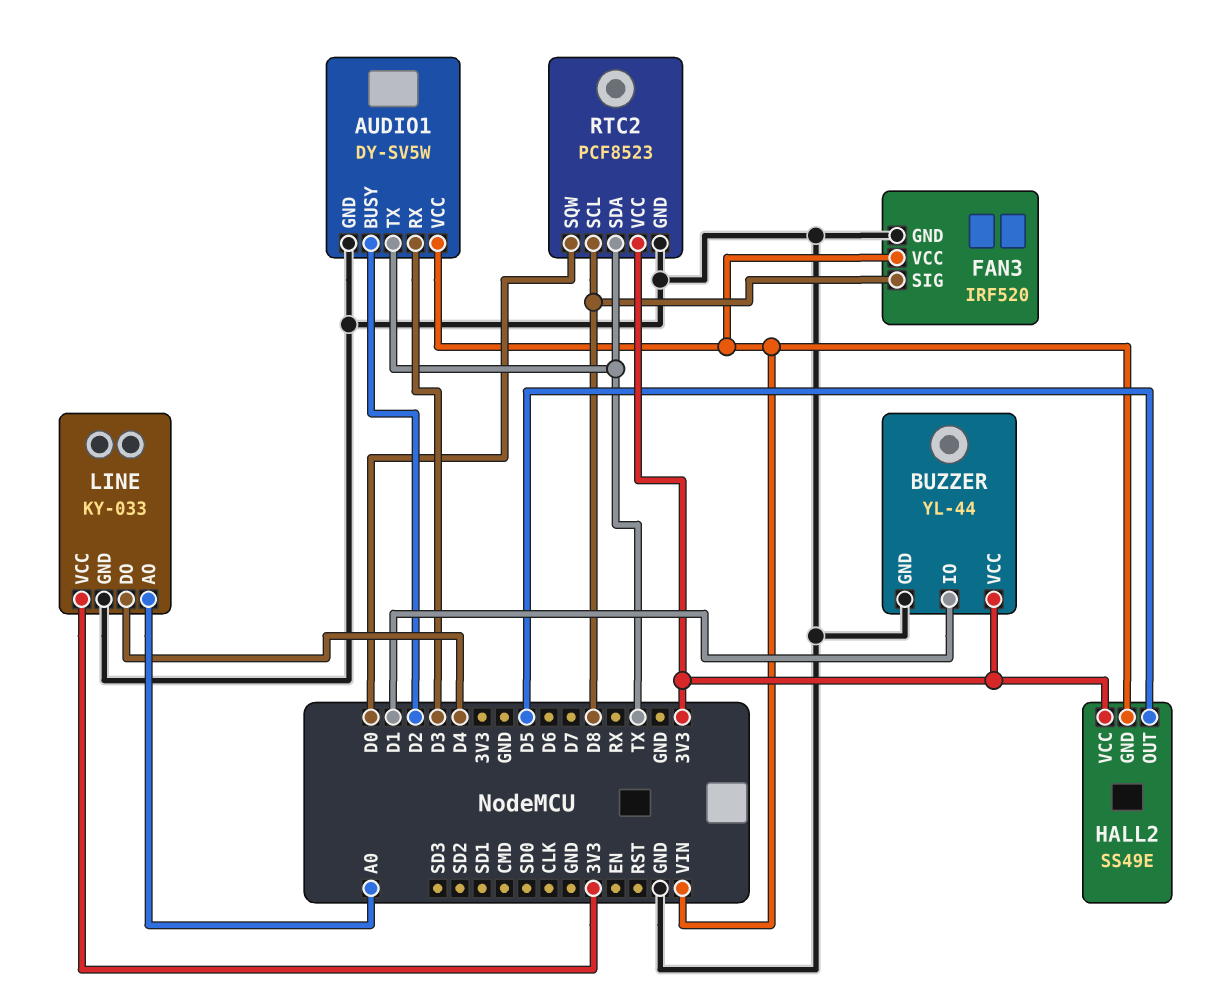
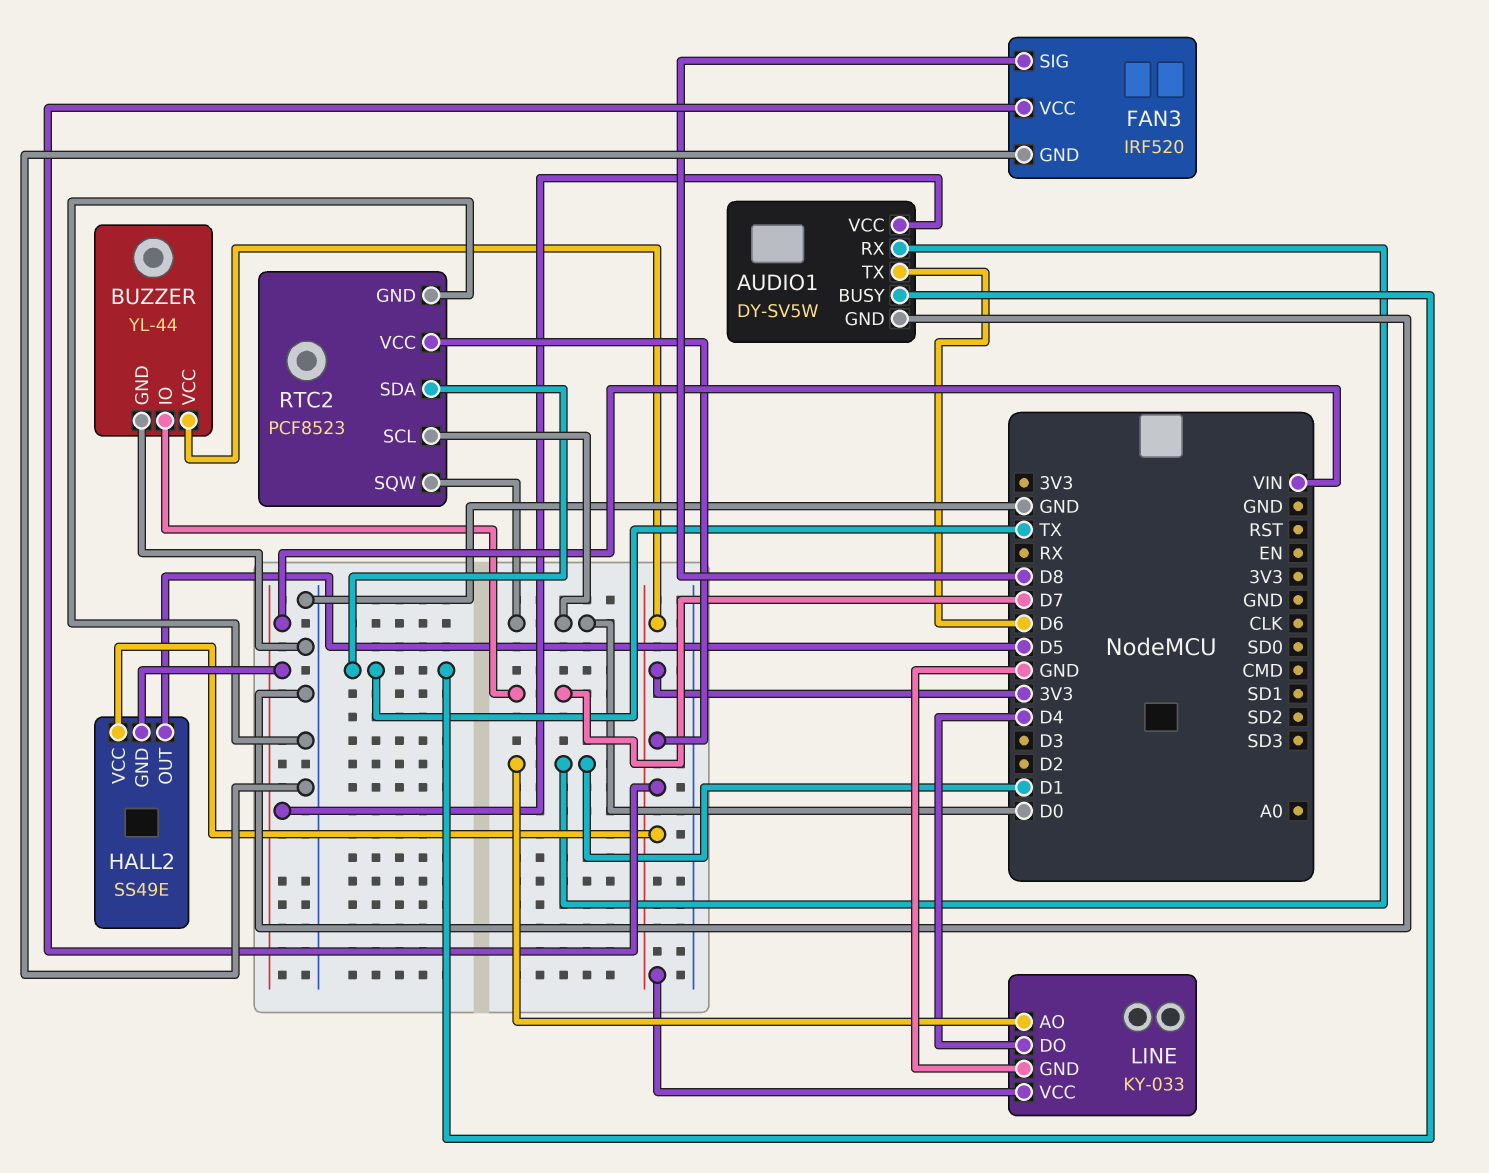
AUDIO1 pin BUSY: D2 -> TX
AUDIO1 pin RX: D3 -> D1
AUDIO1 pin TX: TX -> D6
BUZZER pin IO: D1 -> D7
FAN3 pin VCC: VIN -> 3V3
LINE pin AO: A0 -> D1
RTC2 pin SCL: D8 -> D0

